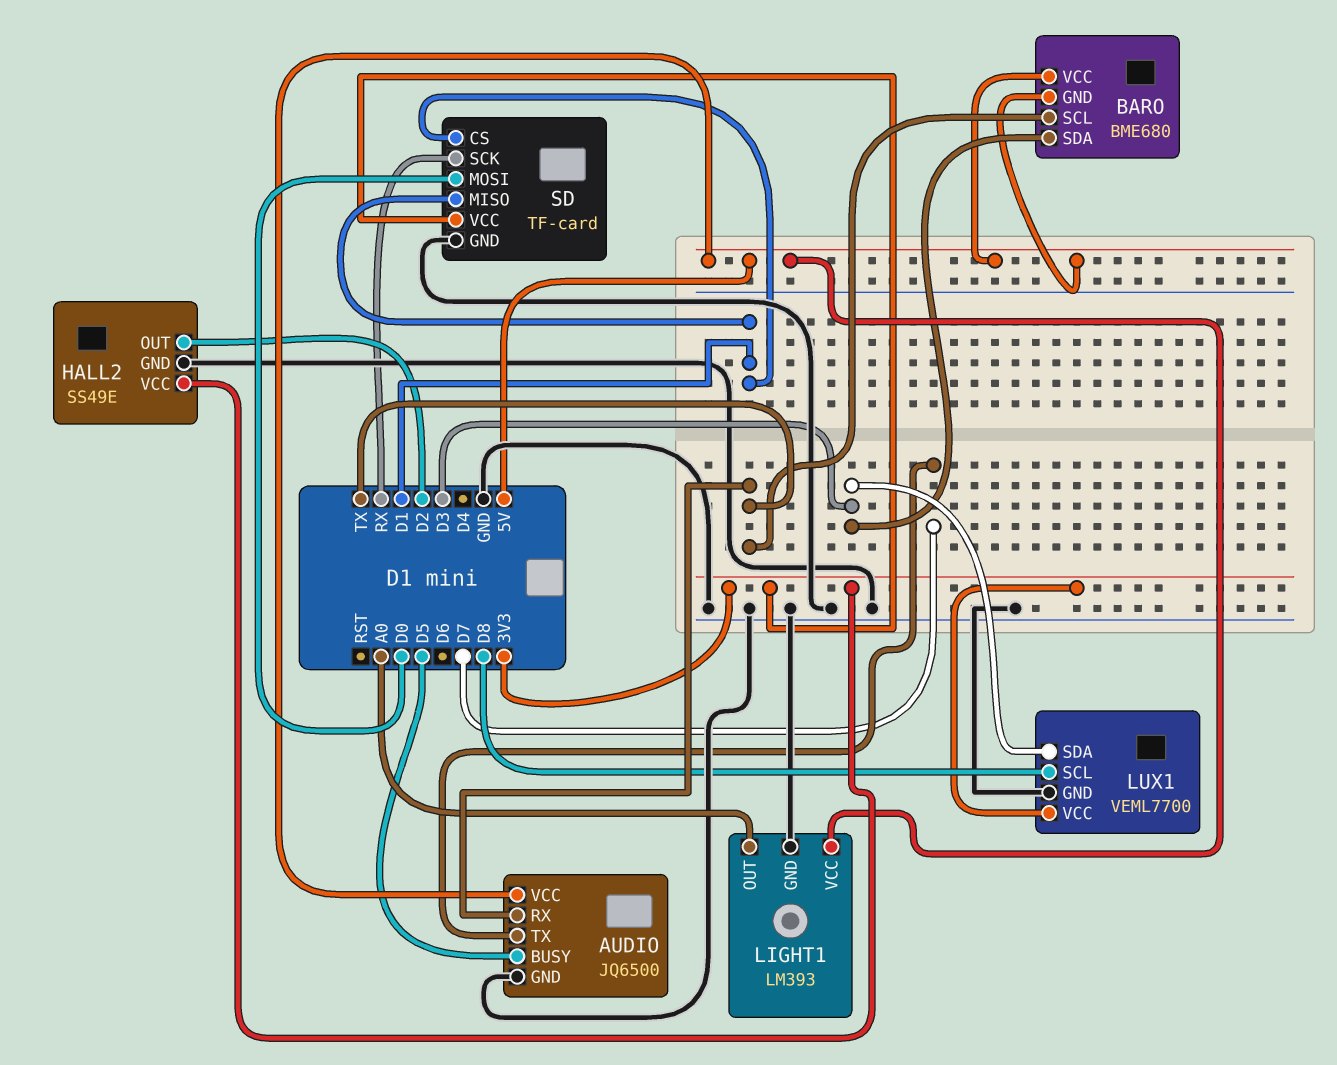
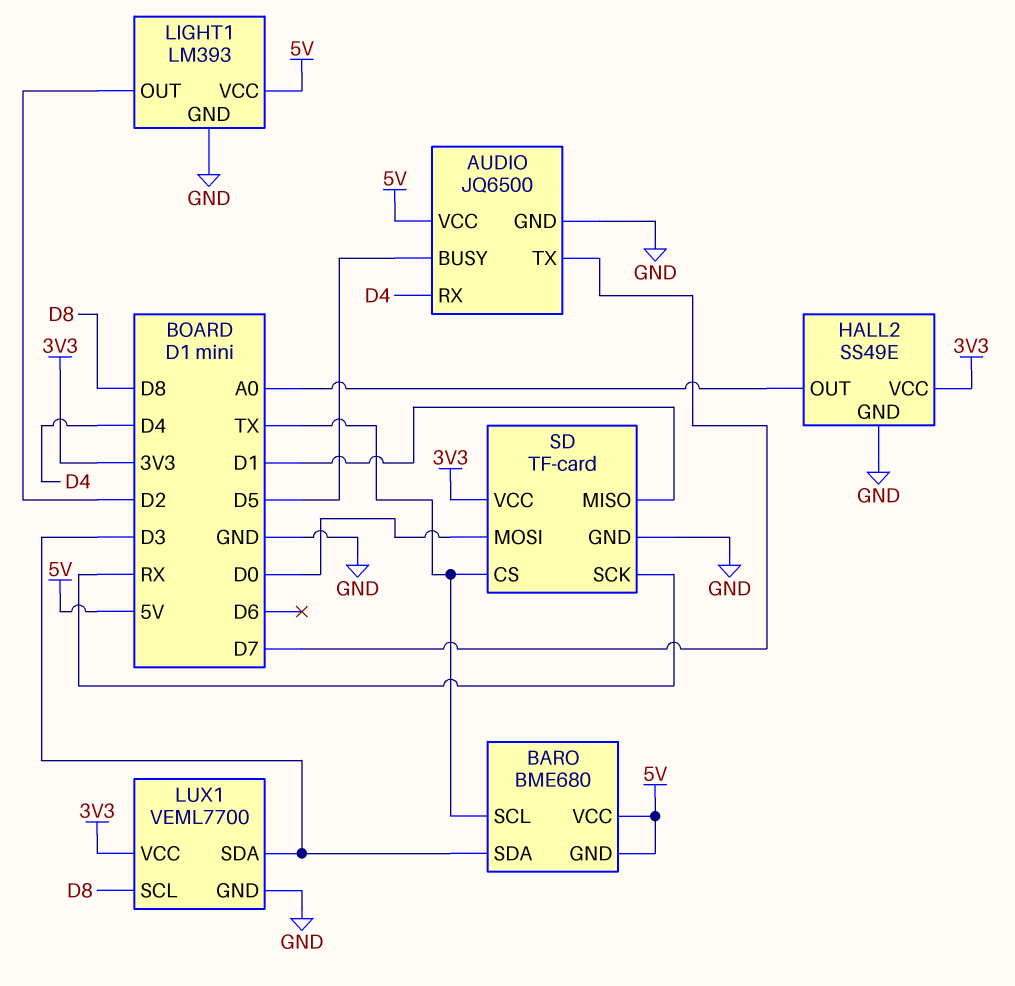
AUDIO pin RX: TX -> D4
HALL2 pin OUT: D2 -> A0
LIGHT1 pin OUT: A0 -> D2
SD pin CS: D1 -> TX

